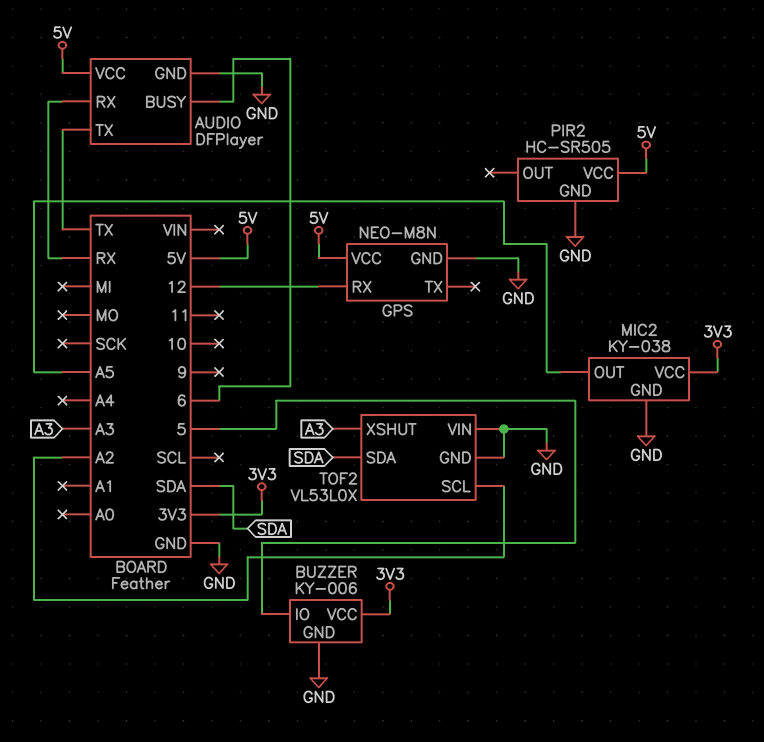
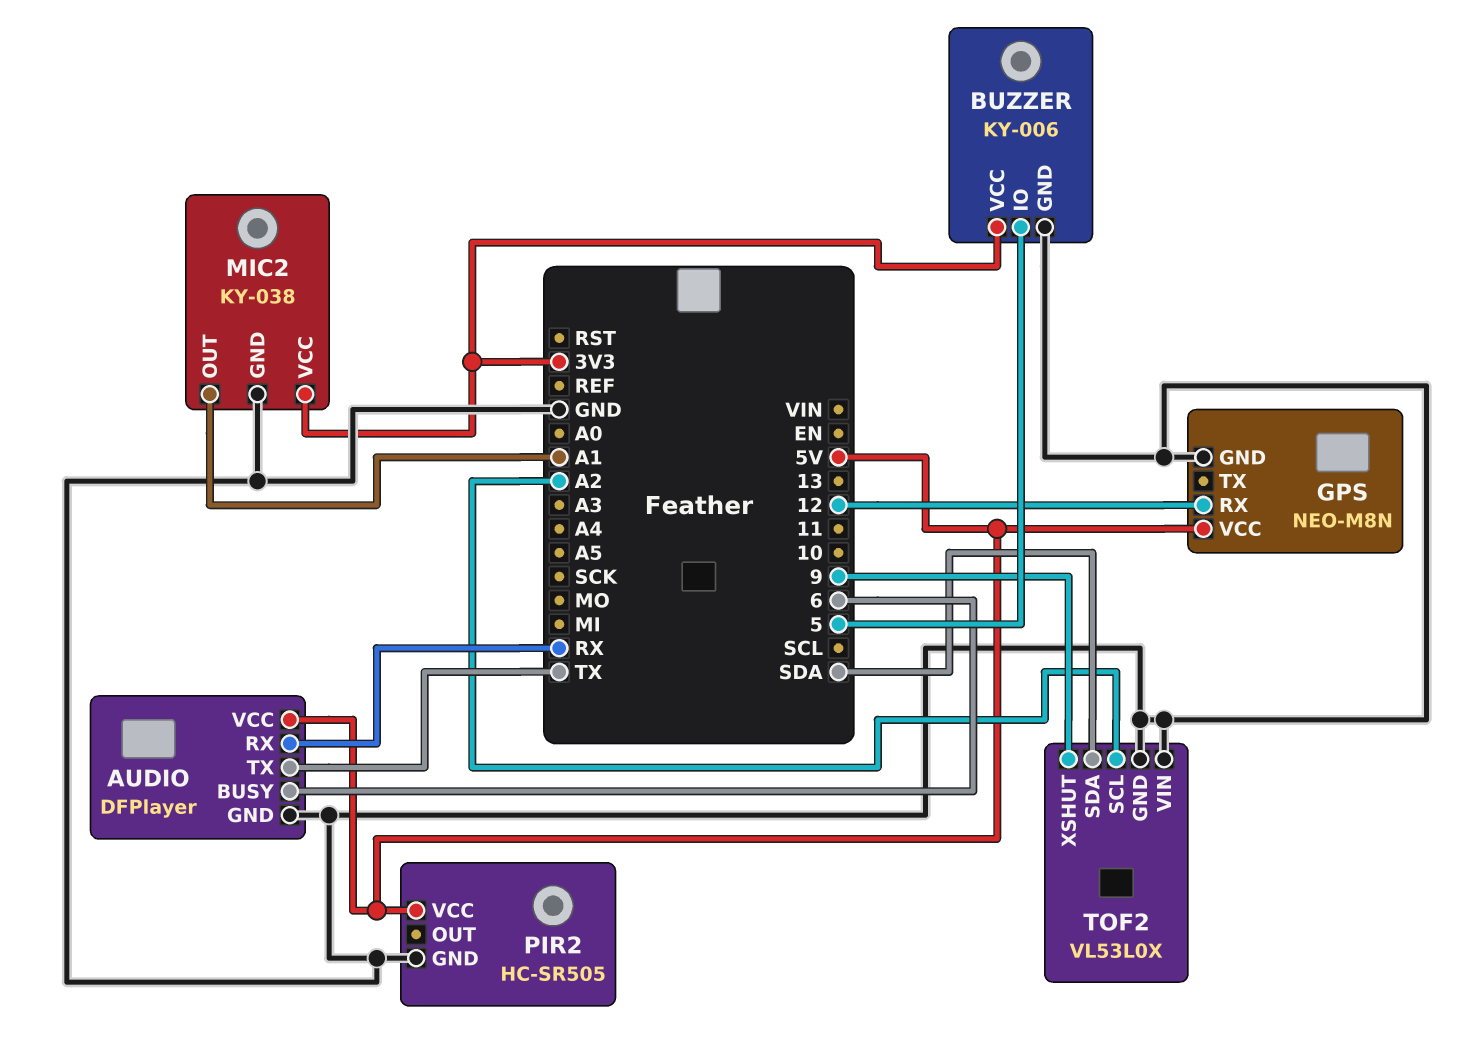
MIC2 pin OUT: A5 -> A1
TOF2 pin XSHUT: A3 -> 9

